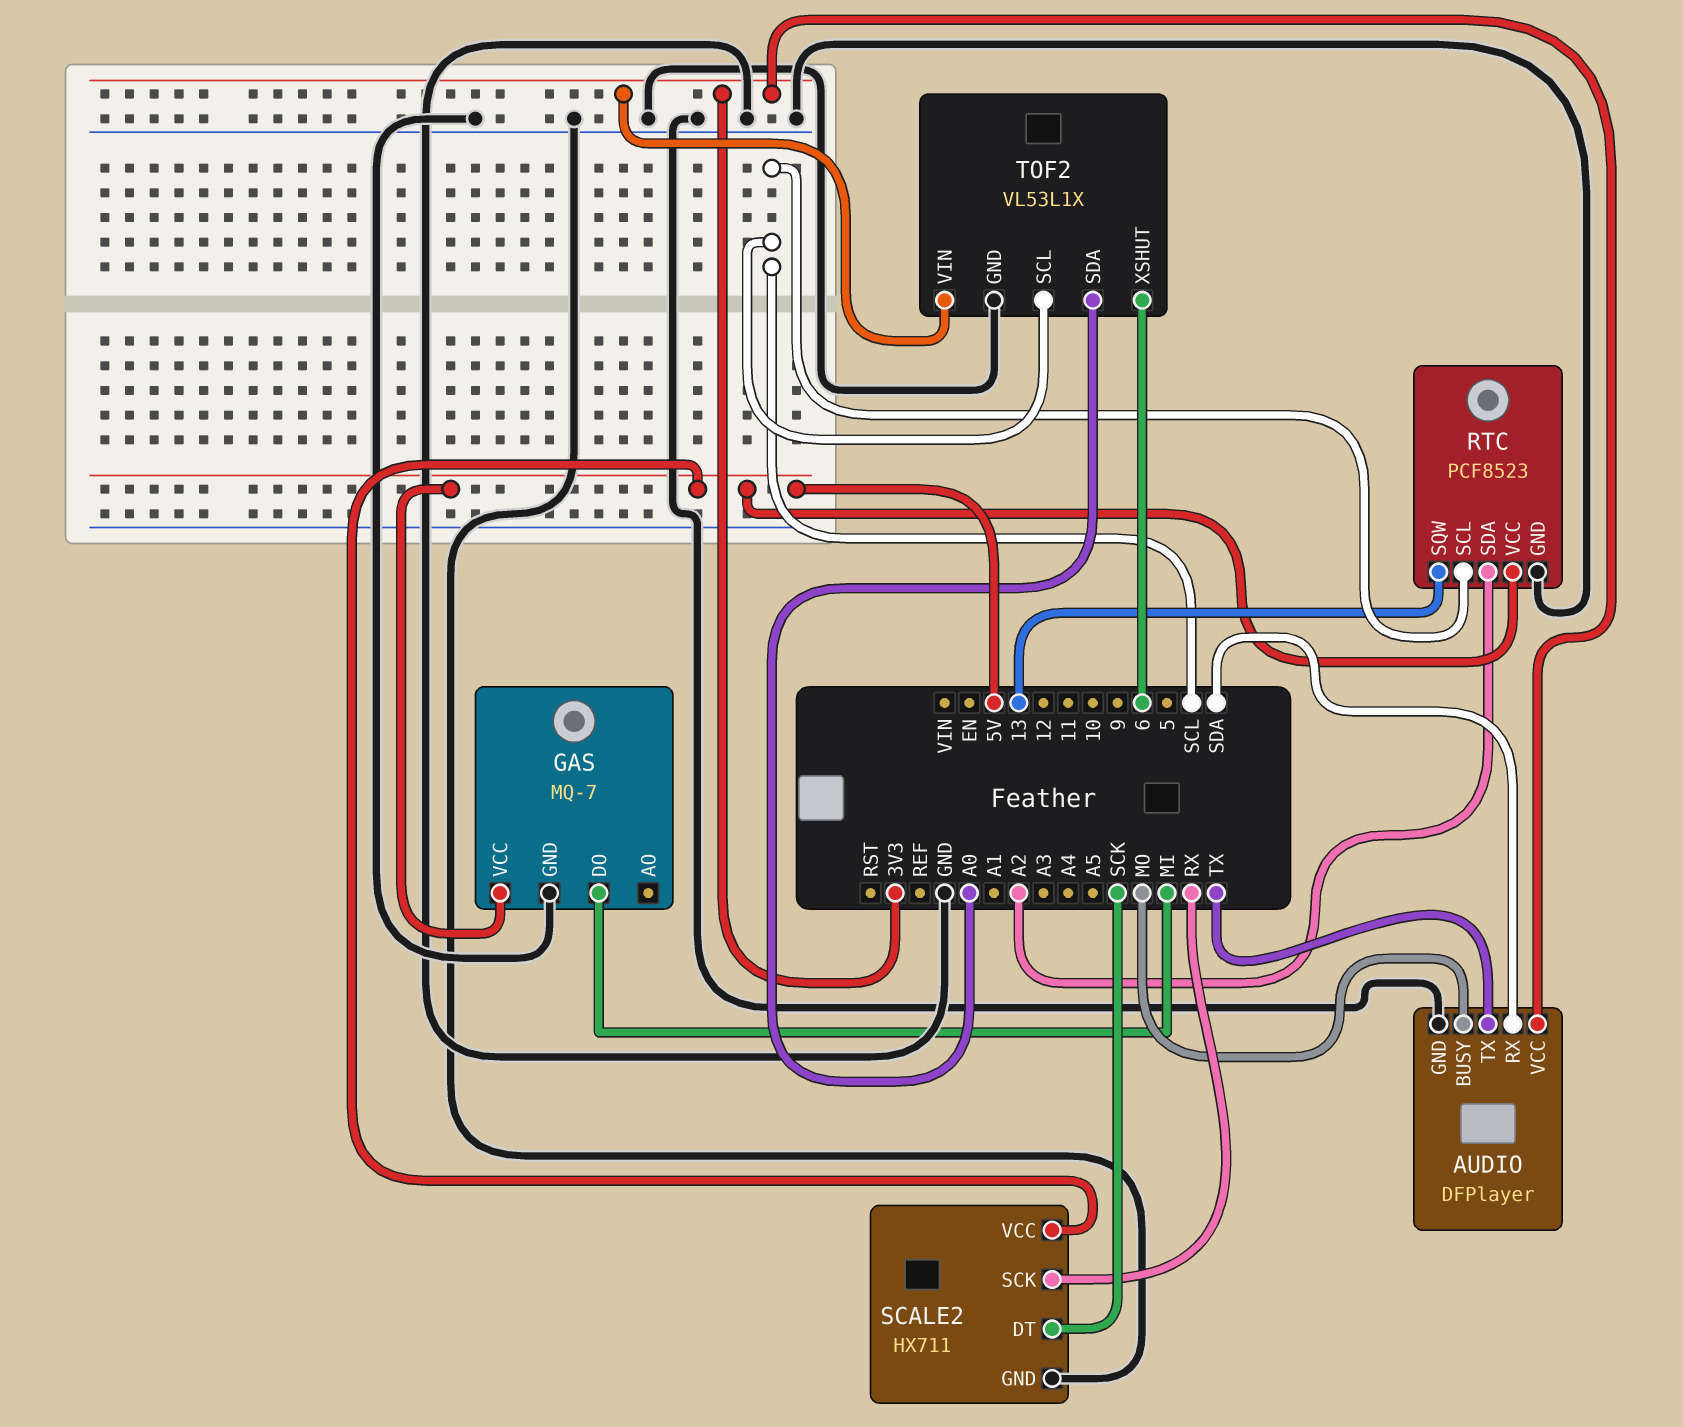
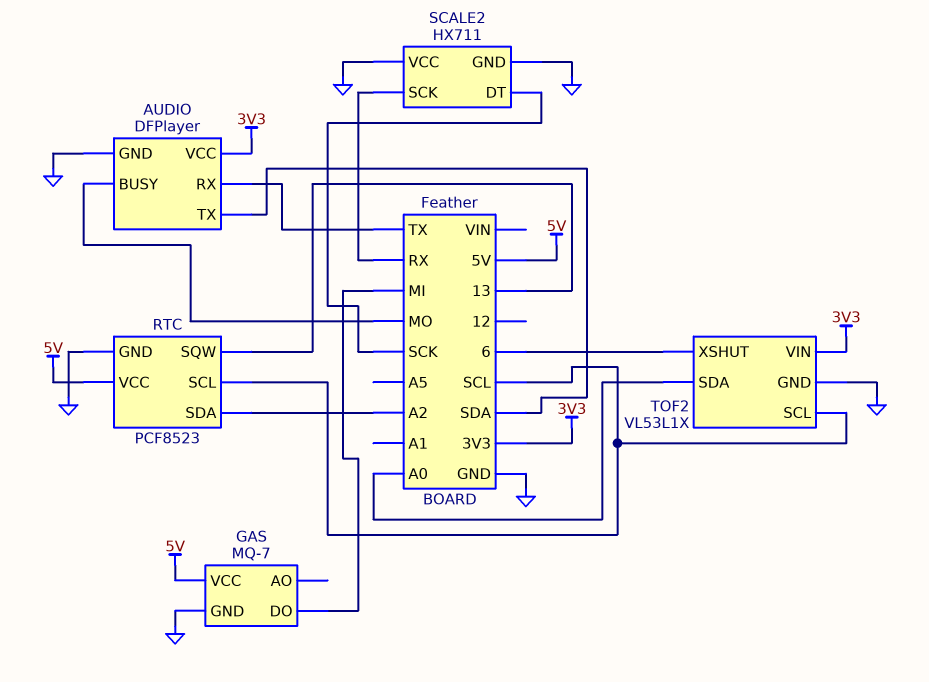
AUDIO pin RX: SDA -> TX
AUDIO pin TX: TX -> SDA
SCALE2 pin VCC: 5V -> GND

